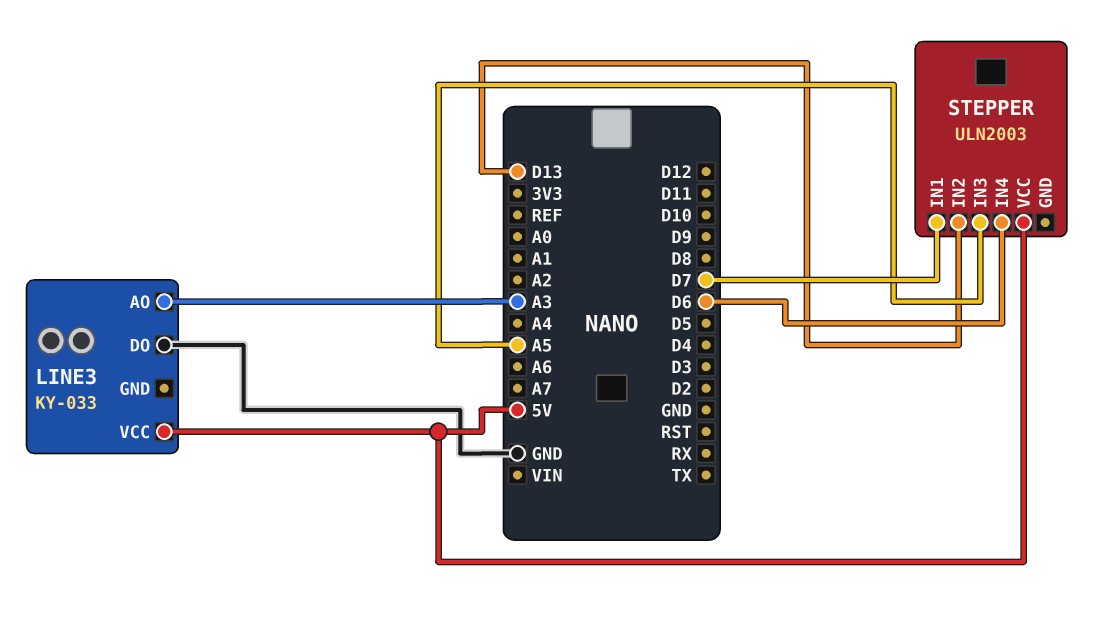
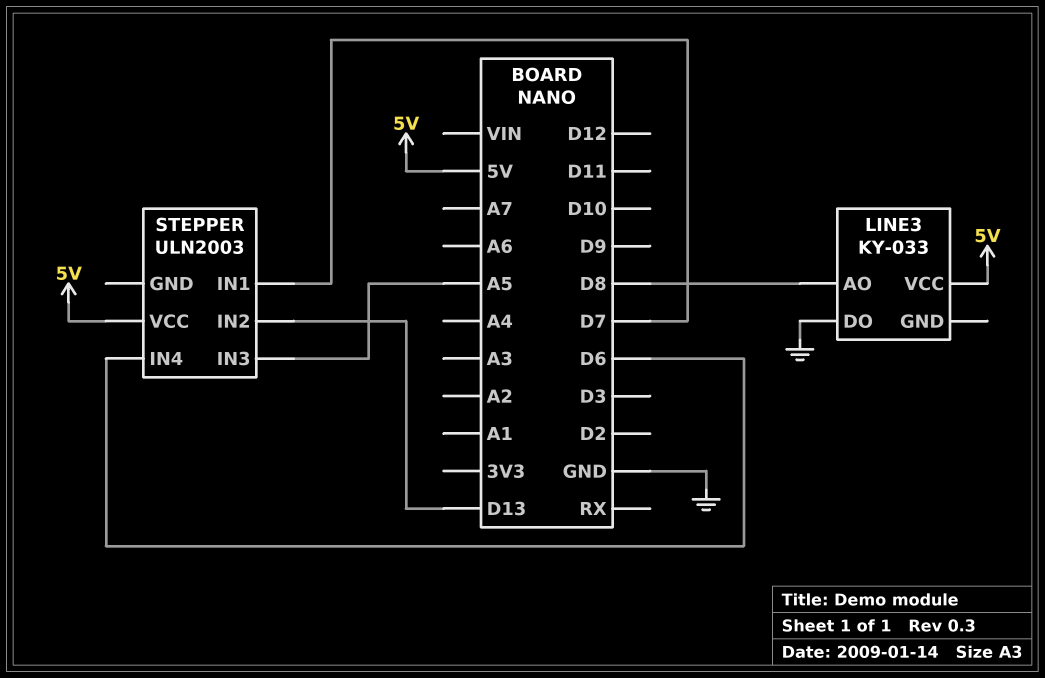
LINE3 pin AO: A3 -> D8

